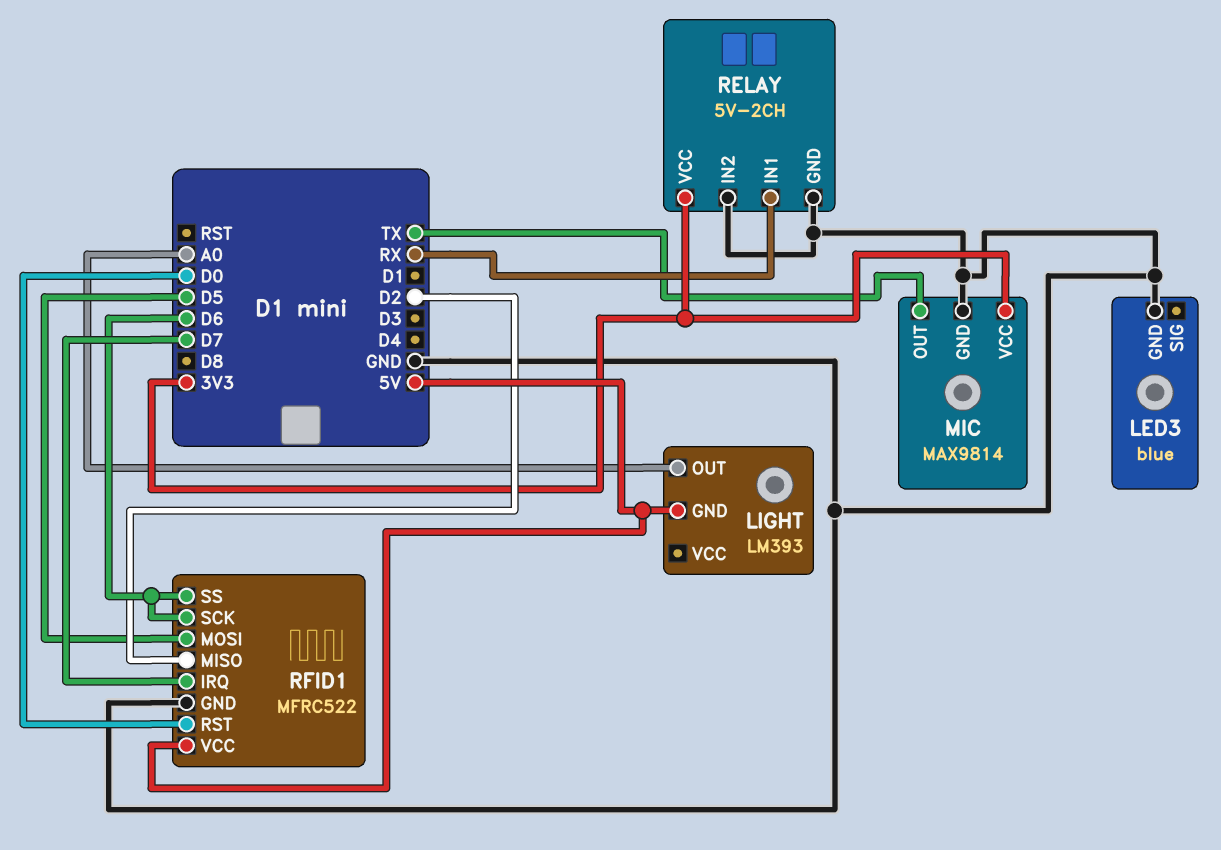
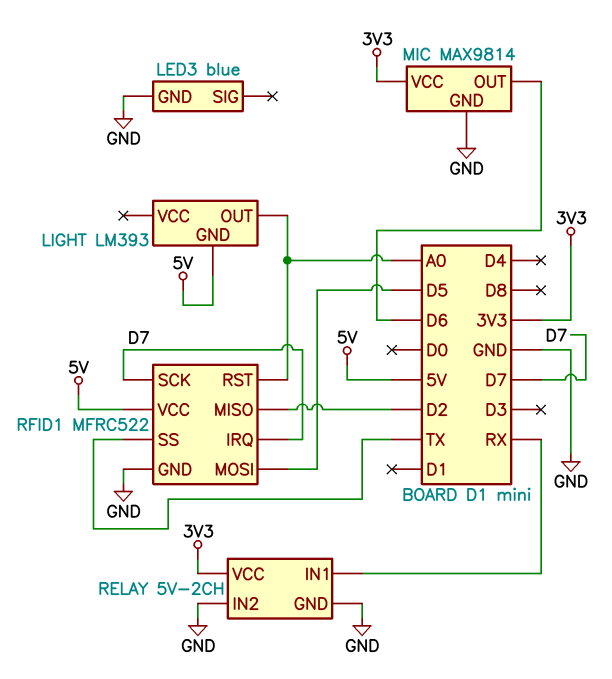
MIC pin OUT: TX -> D6
RFID1 pin RST: D0 -> A0
RFID1 pin SCK: D6 -> D7
RFID1 pin SS: D6 -> TX

